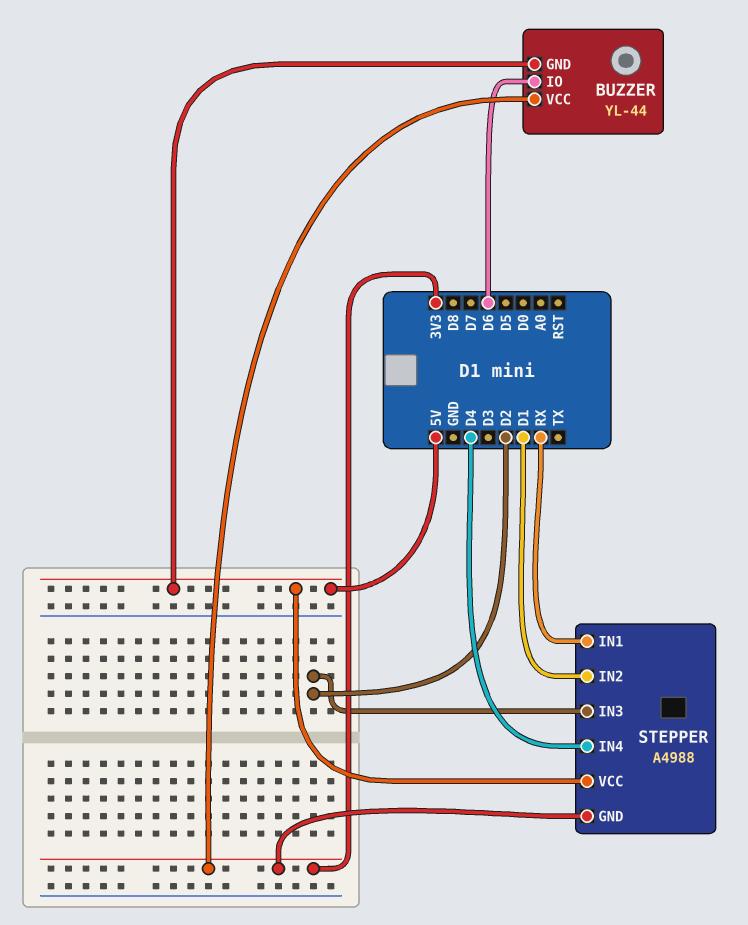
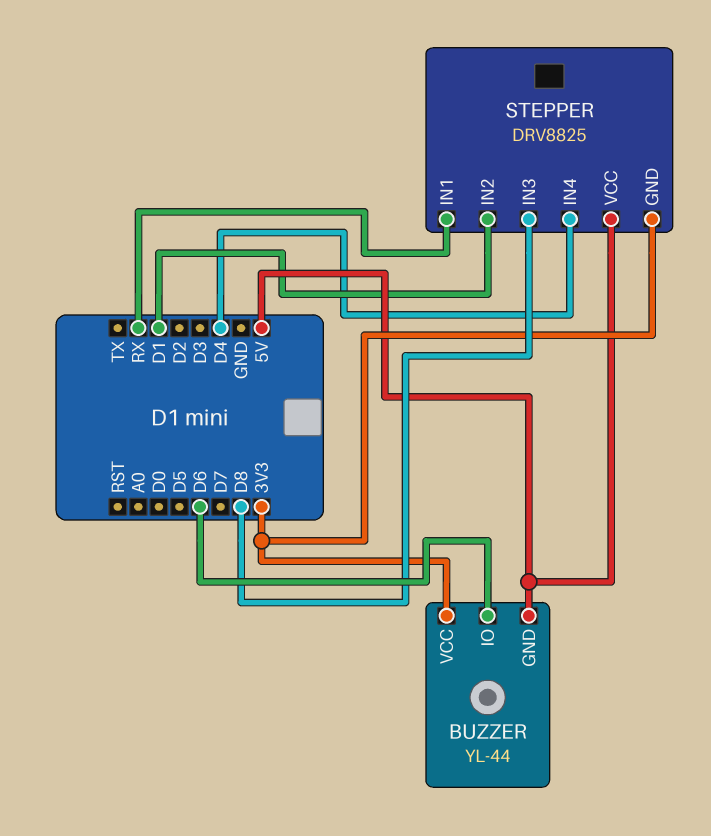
STEPPER: A4988 -> DRV8825
STEPPER pin IN3: D2 -> D8

